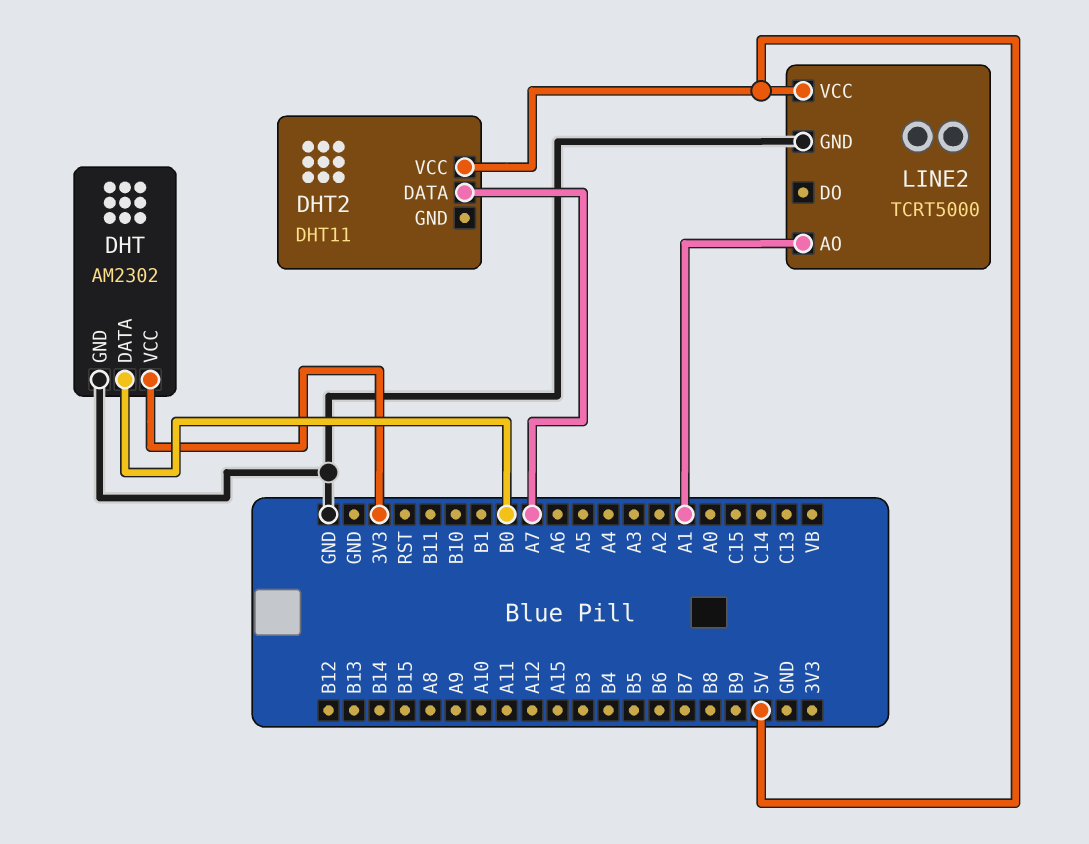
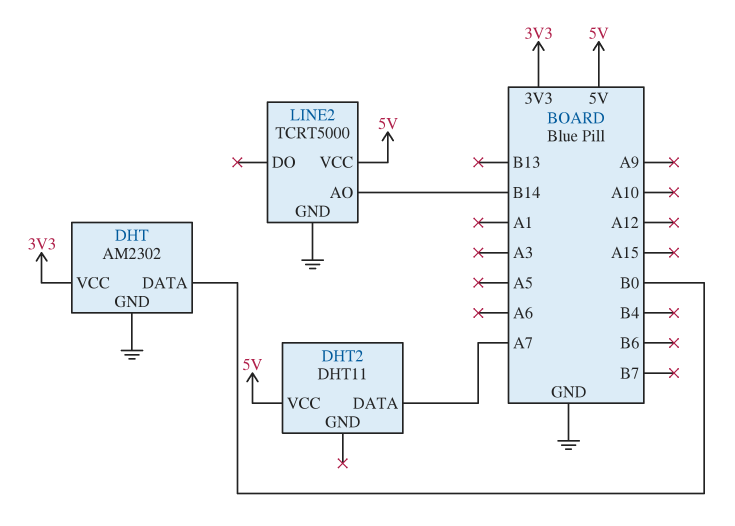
LINE2 pin AO: A1 -> B14

